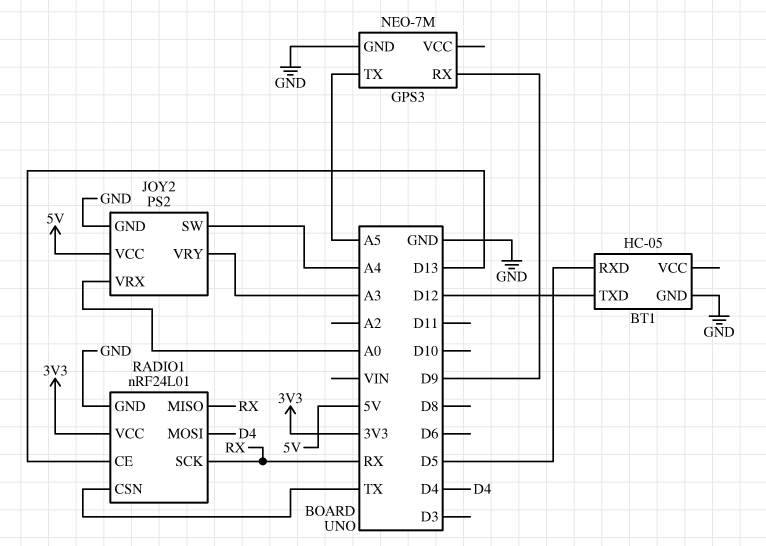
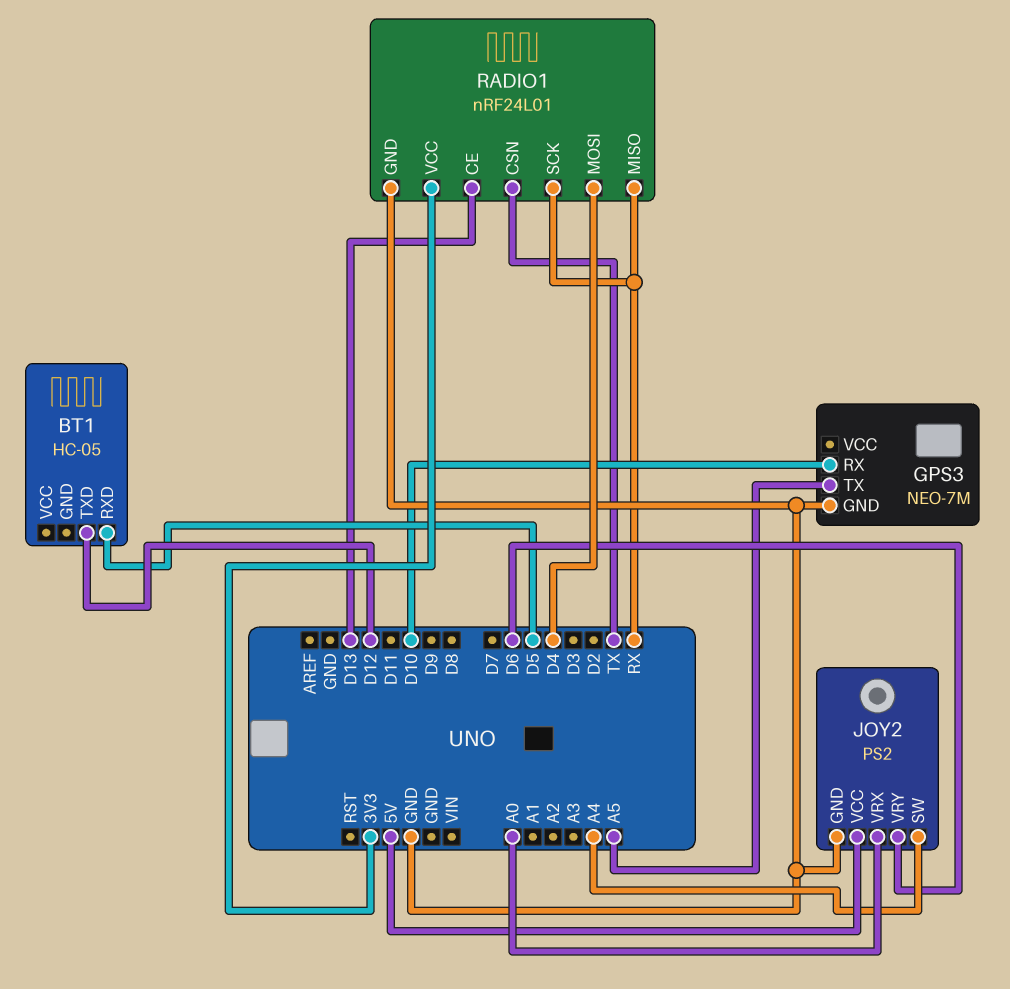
BT1 pin GND: GND -> none
GPS3 pin RX: D9 -> D10
JOY2 pin VRY: A3 -> D6

